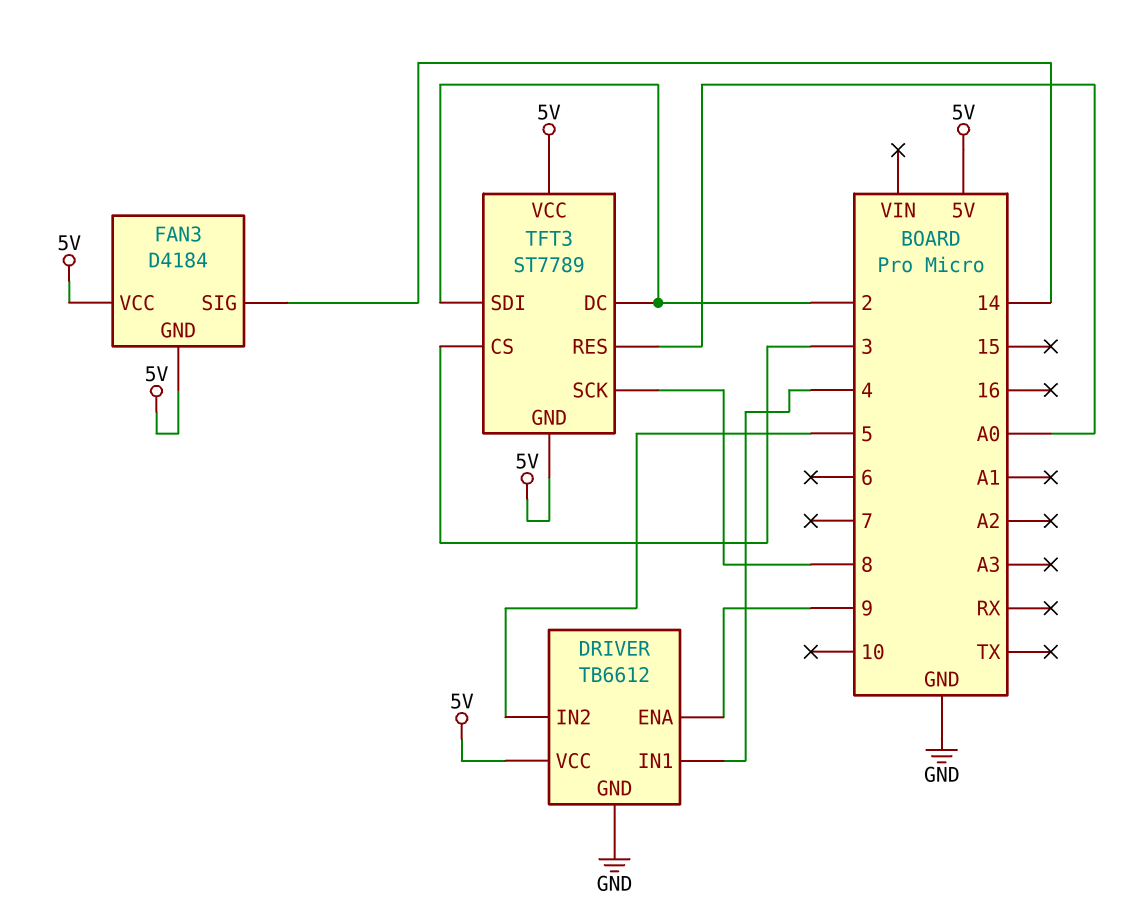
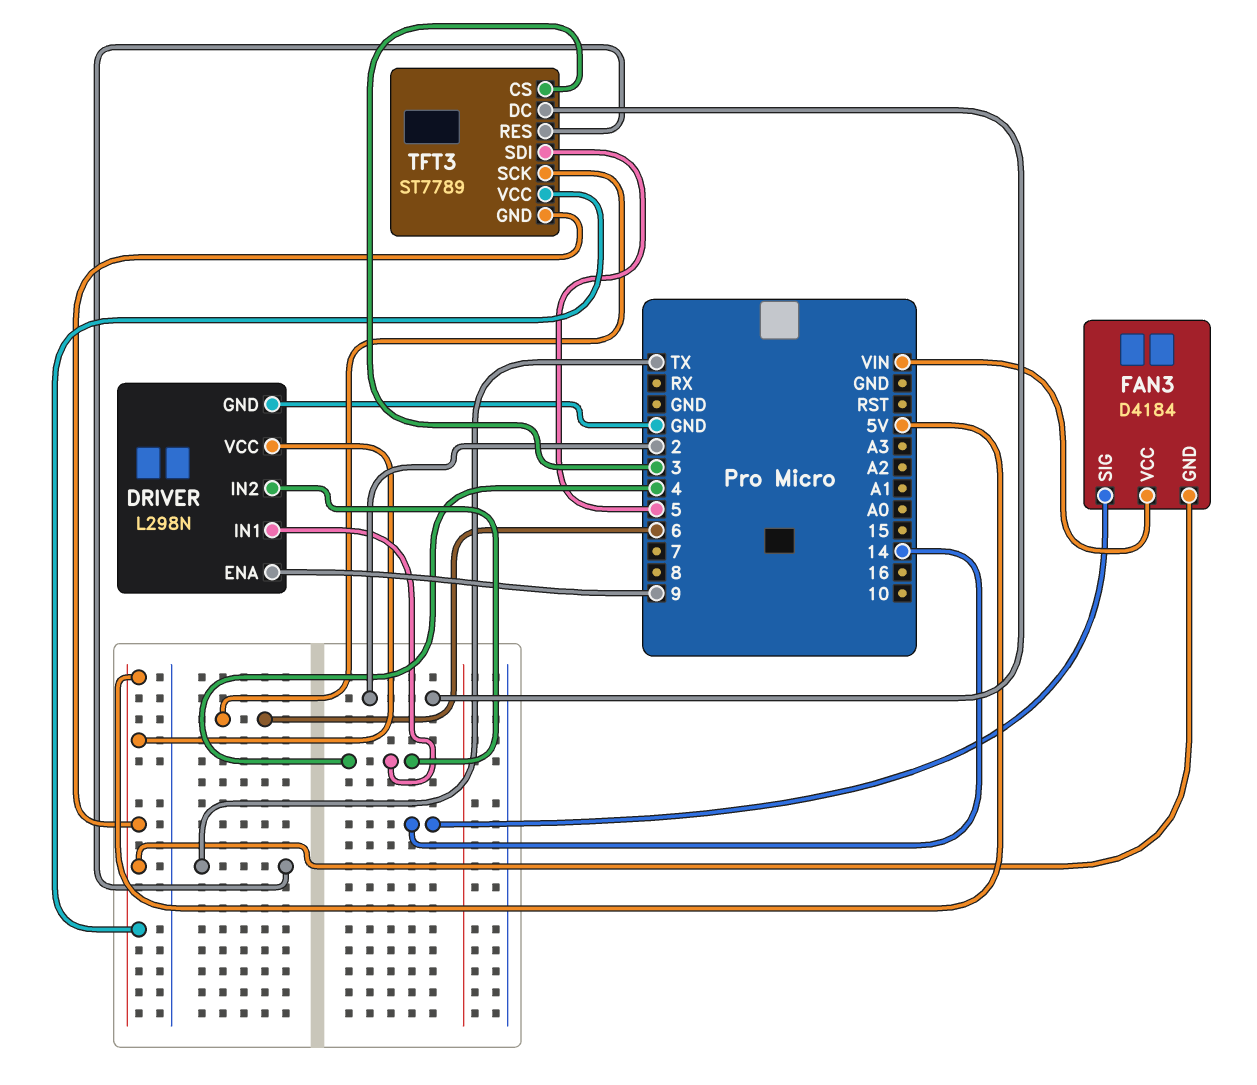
DRIVER: TB6612 -> L298N
DRIVER pin IN2: 5 -> 4
FAN3 pin VCC: 5V -> VIN
TFT3 pin RES: A0 -> TX
TFT3 pin SCK: 8 -> 6
TFT3 pin SDI: 2 -> 5

